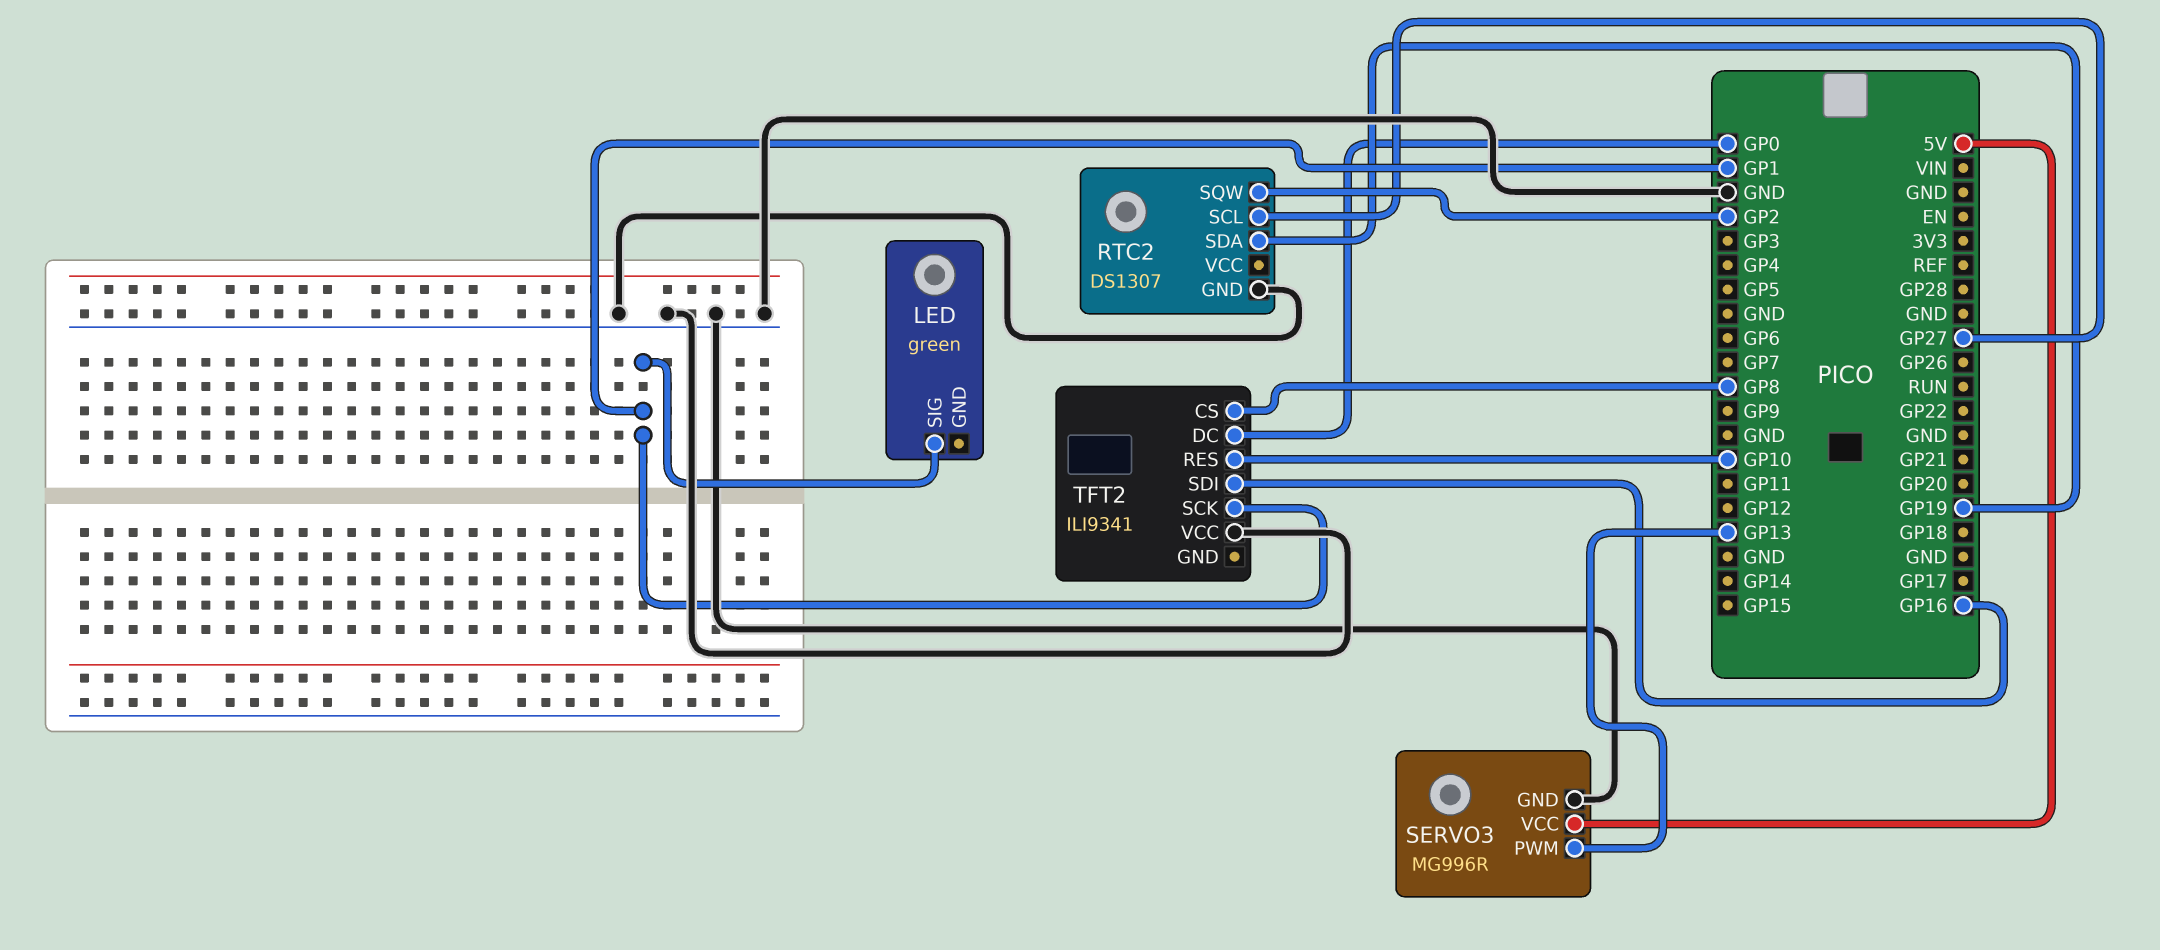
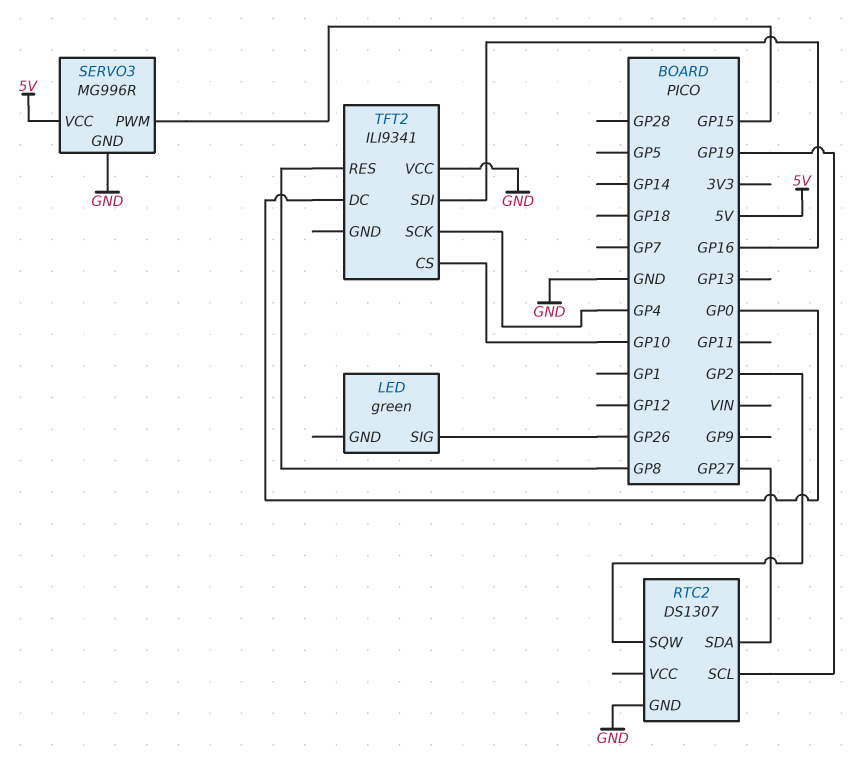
LED pin SIG: GP1 -> GP26
RTC2 pin SCL: GP27 -> GP19
RTC2 pin SDA: GP19 -> GP27
SERVO3 pin PWM: GP13 -> GP15
TFT2 pin CS: GP8 -> GP10
TFT2 pin RES: GP10 -> GP8
TFT2 pin SCK: GP1 -> GP4

